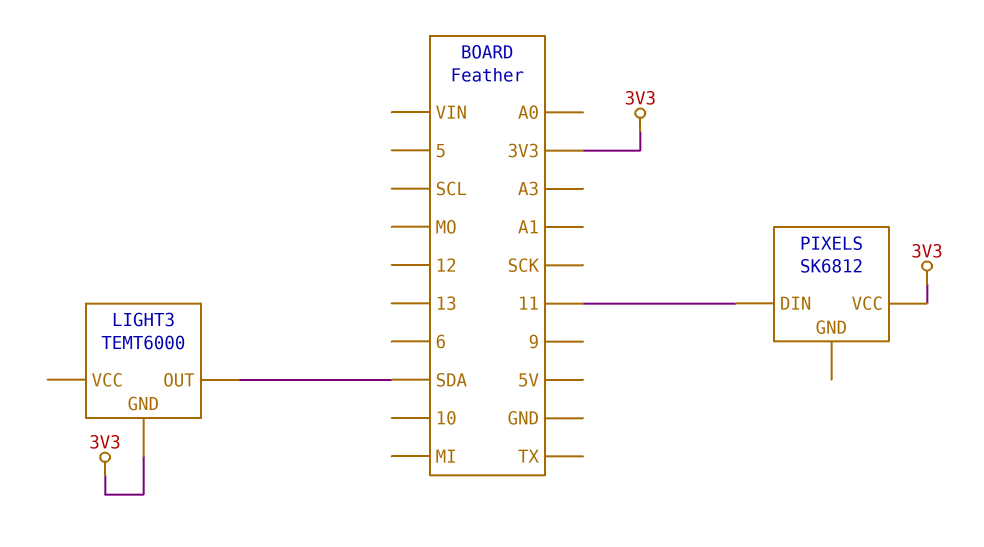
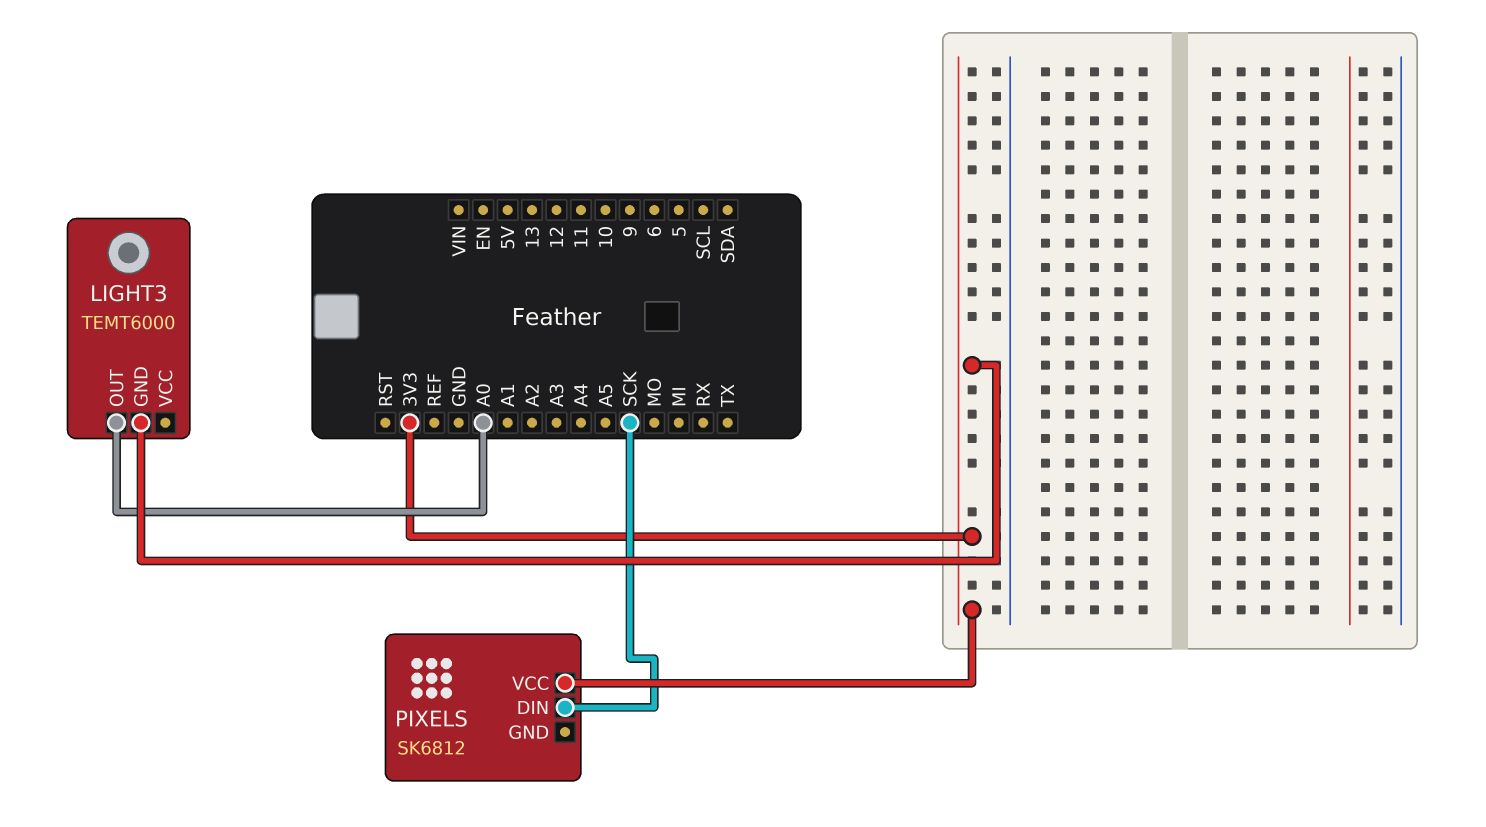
LIGHT3 pin OUT: SDA -> A0
PIXELS pin DIN: 11 -> SCK

